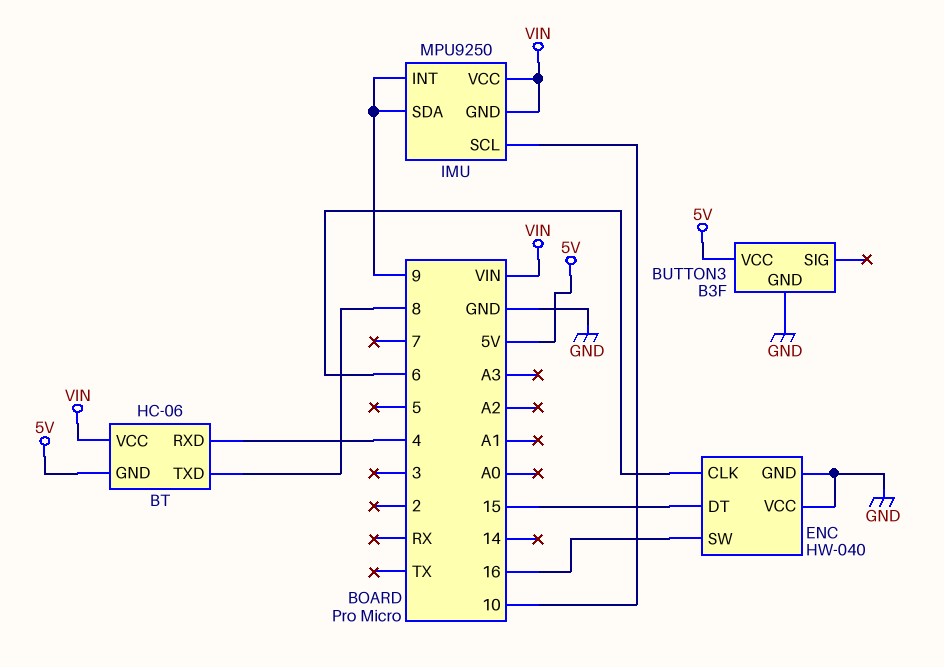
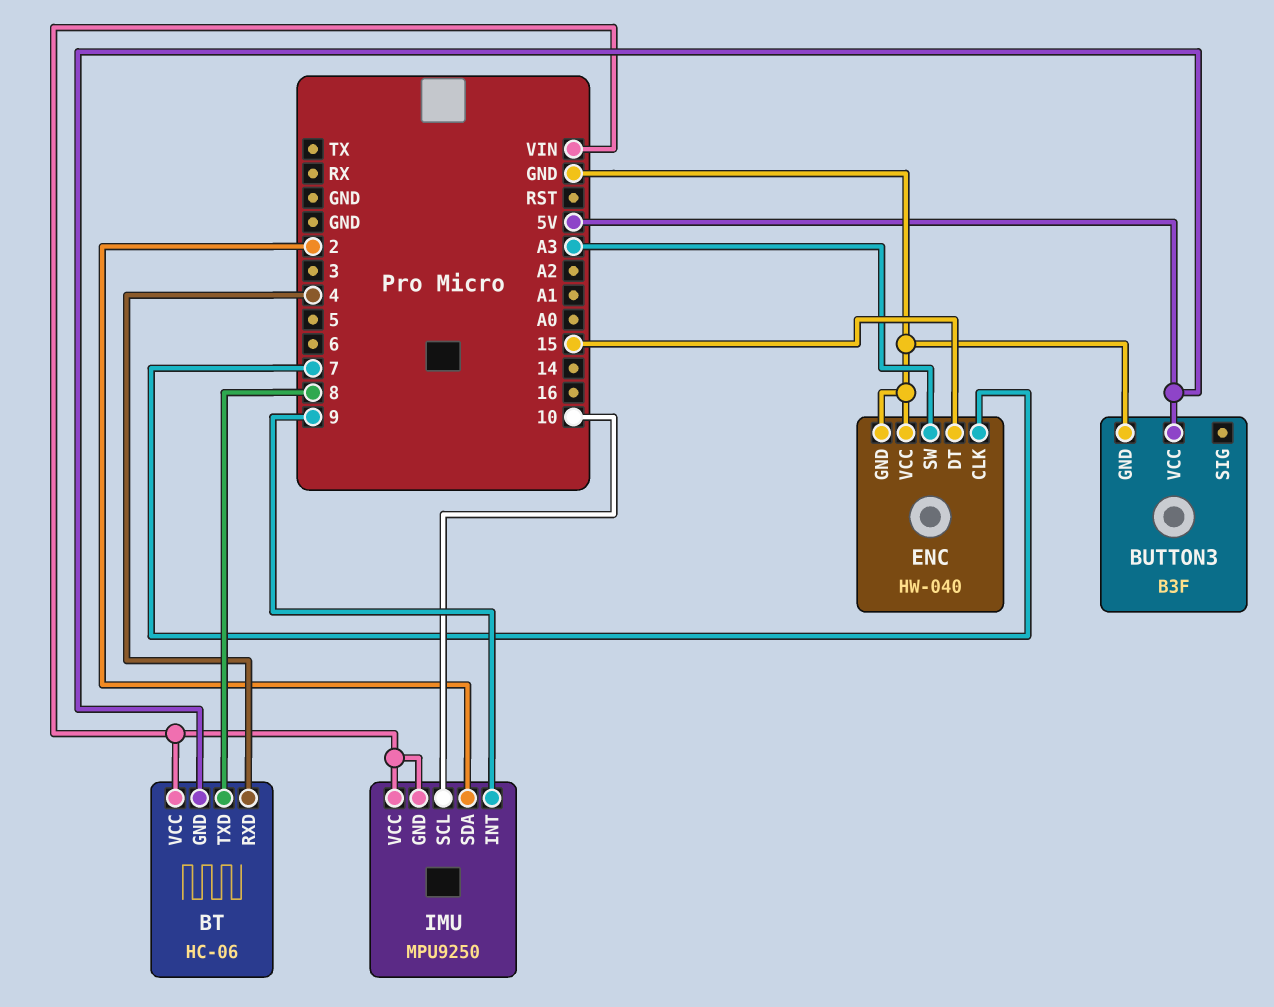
ENC pin CLK: 6 -> 7
ENC pin SW: 16 -> A3
IMU pin SDA: 9 -> 2

